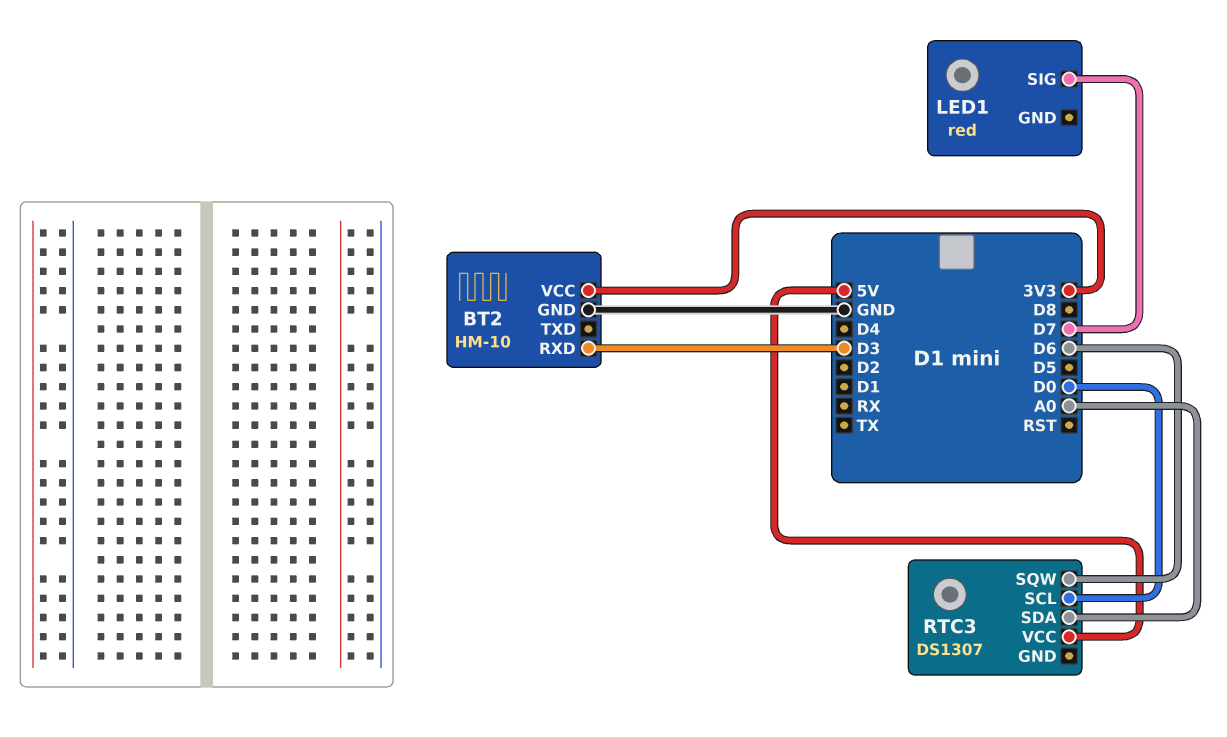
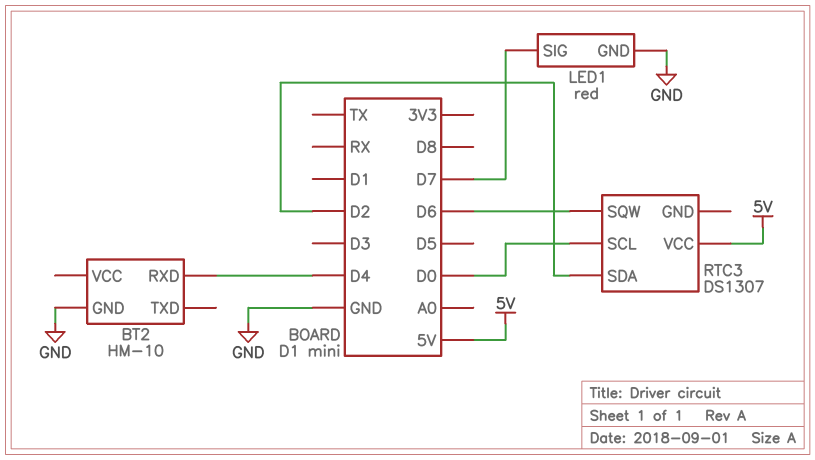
BT2 pin RXD: D3 -> D4
BT2 pin VCC: 3V3 -> none
LED1 pin GND: none -> GND
RTC3 pin SDA: A0 -> D2

